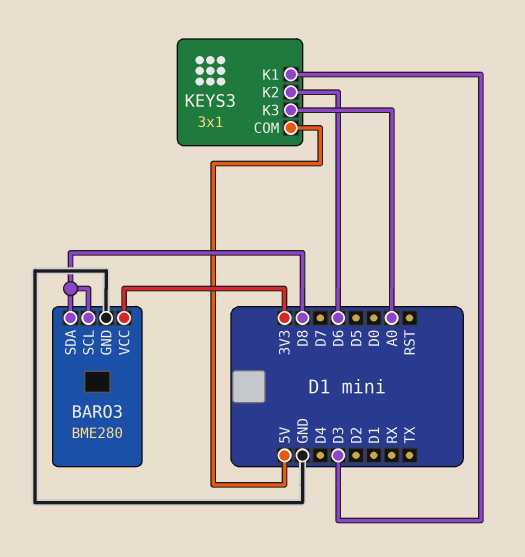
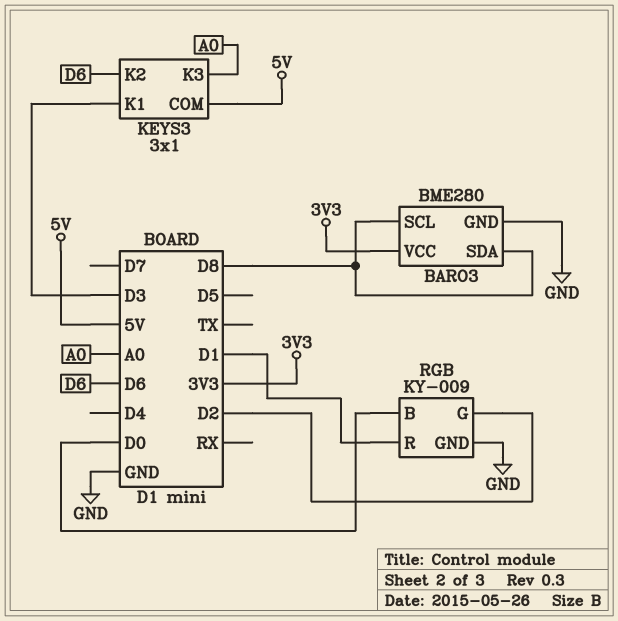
RGB: none -> KY-009
RGB pin B: none -> D0
RGB pin G: none -> D2
RGB pin GND: none -> GND
RGB pin R: none -> D1

